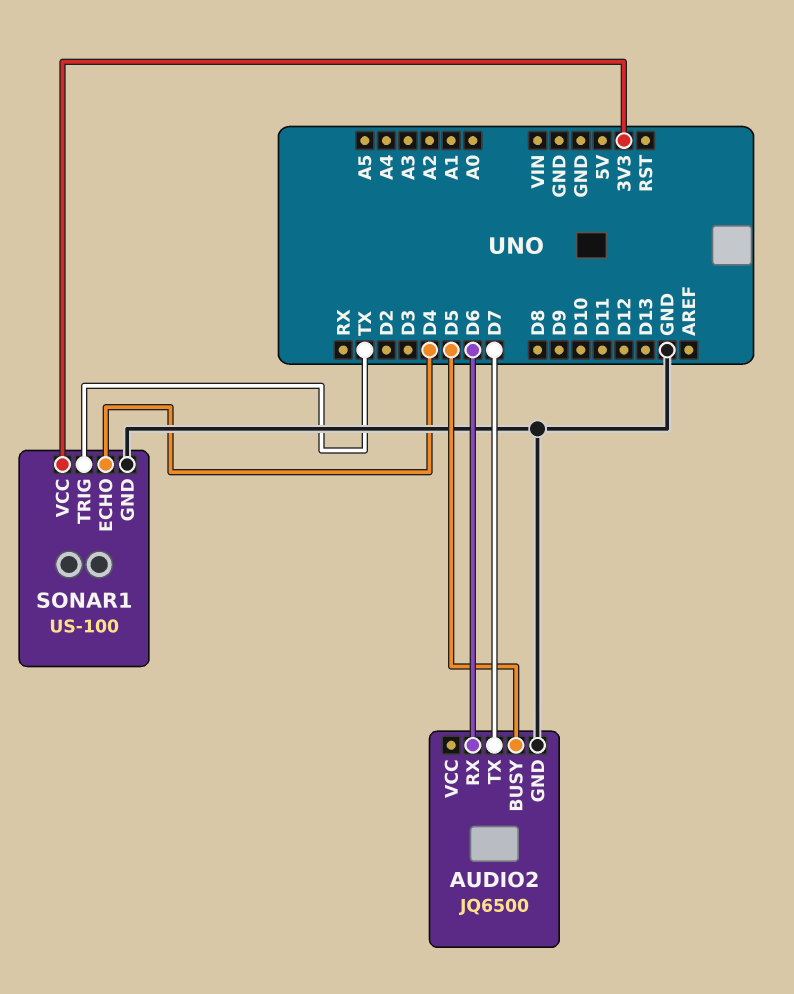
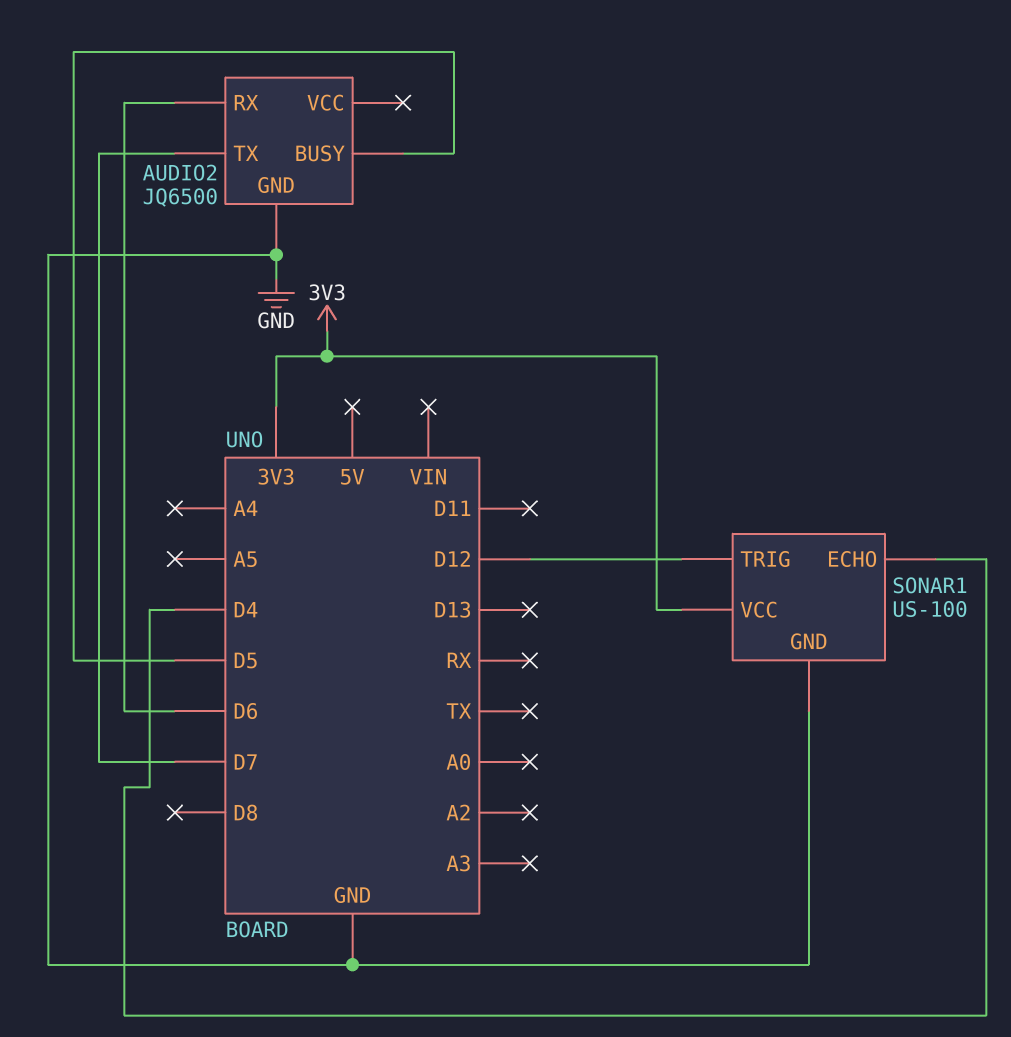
SONAR1 pin TRIG: TX -> D12

